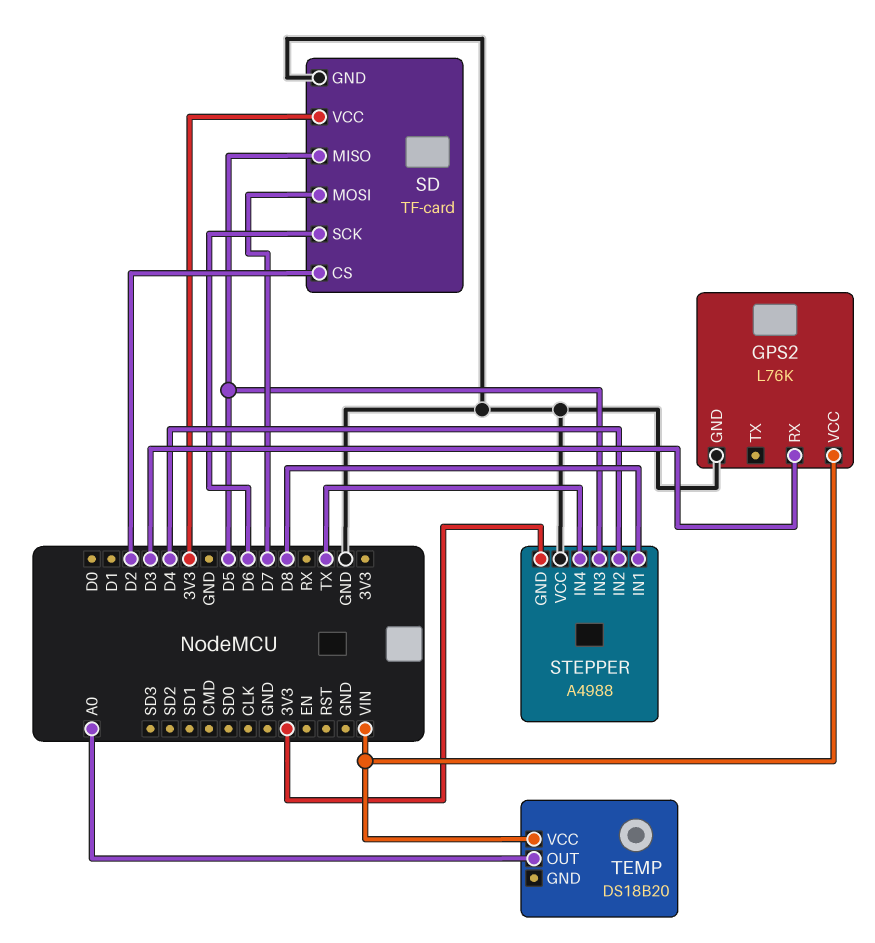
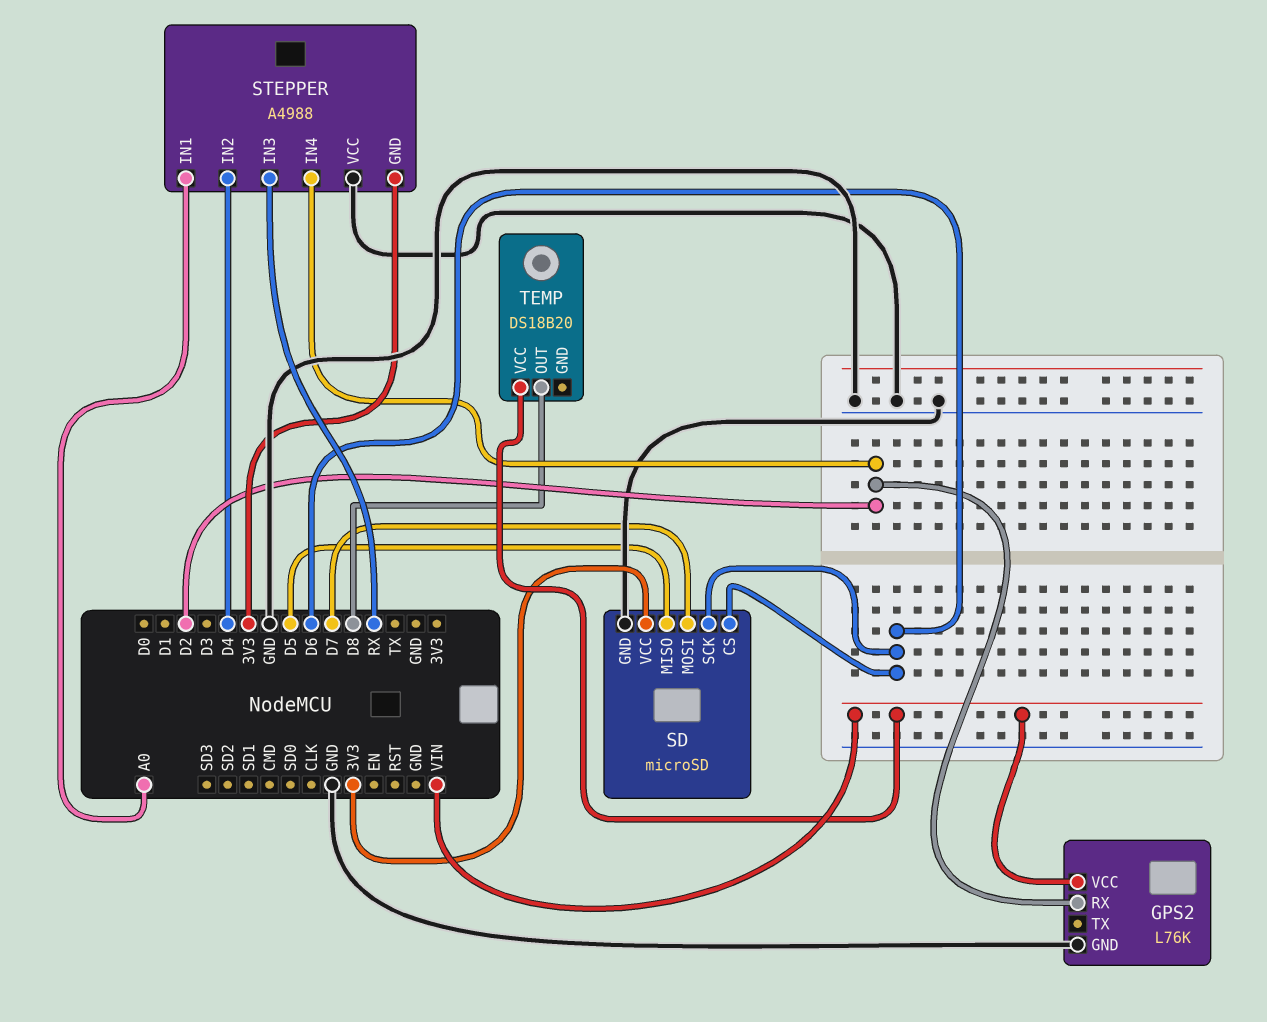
GPS2 pin RX: D3 -> D2
SD: TF-card -> microSD
SD pin CS: D2 -> D6
STEPPER pin IN1: D8 -> A0
STEPPER pin IN3: D5 -> RX
STEPPER pin IN4: TX -> D2
TEMP pin OUT: A0 -> D8

